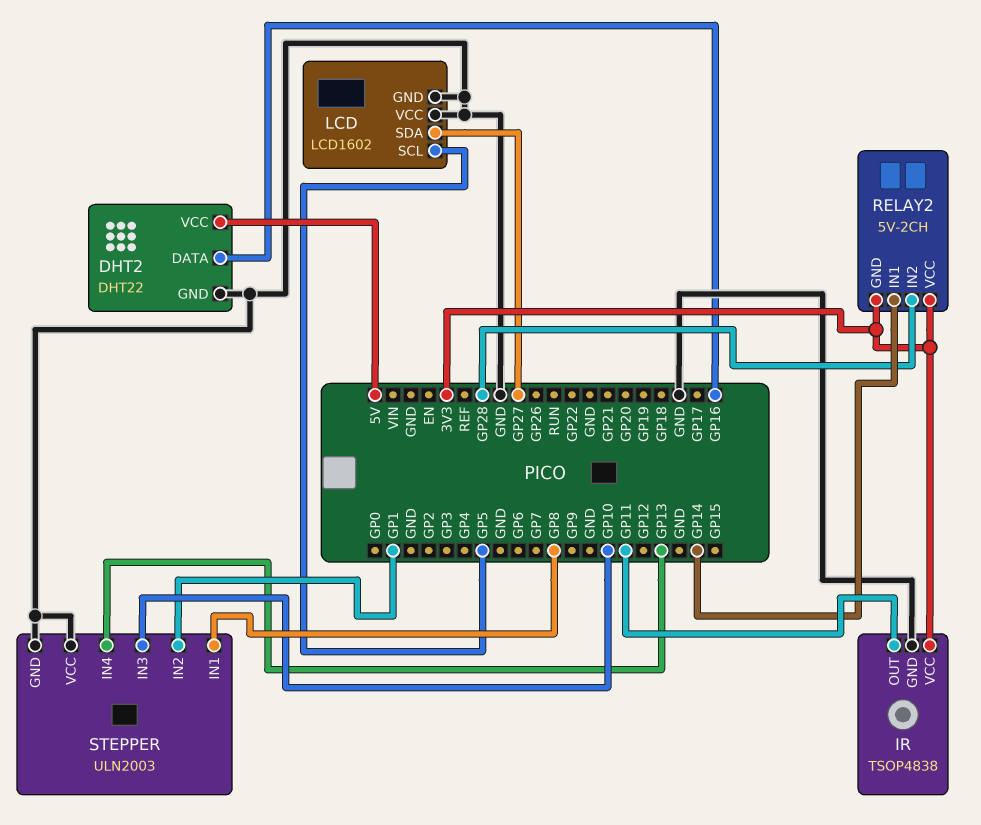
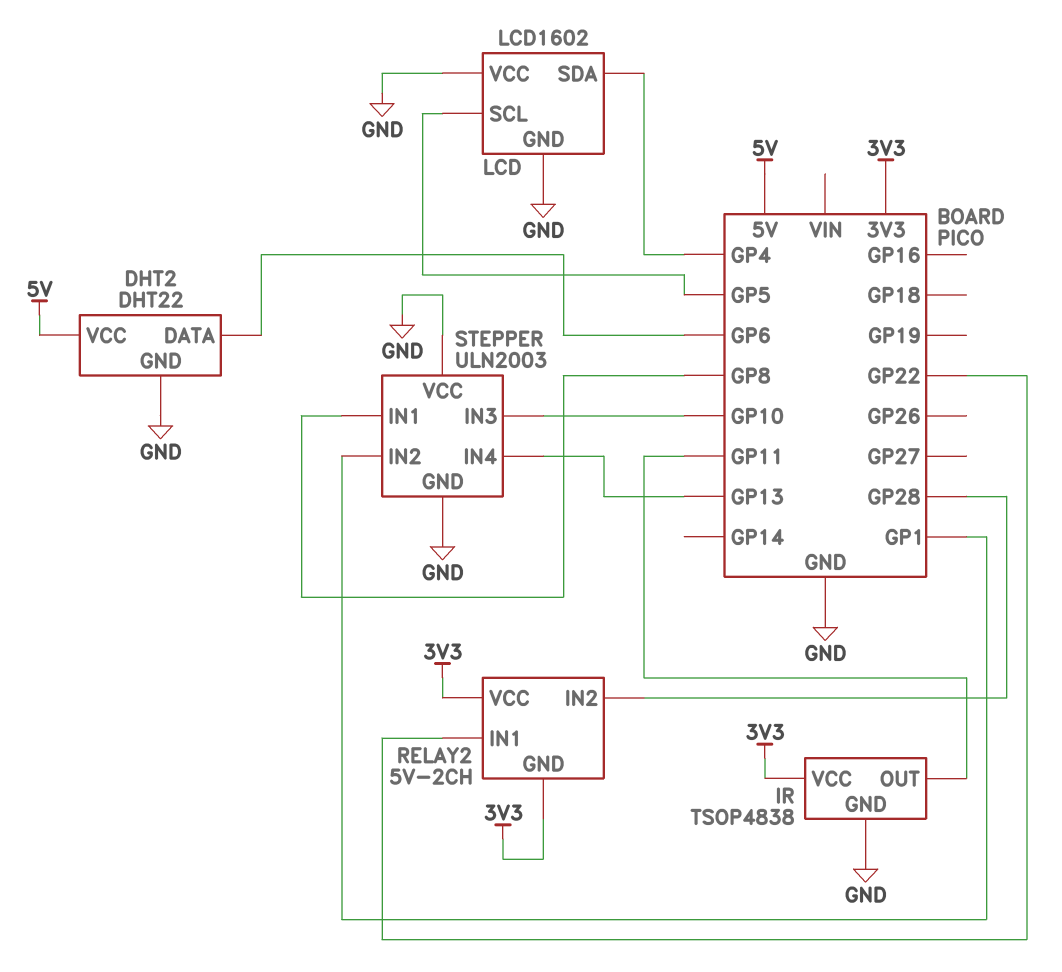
DHT2 pin DATA: GP16 -> GP6
LCD pin SDA: GP27 -> GP4
RELAY2 pin IN1: GP14 -> GP22

